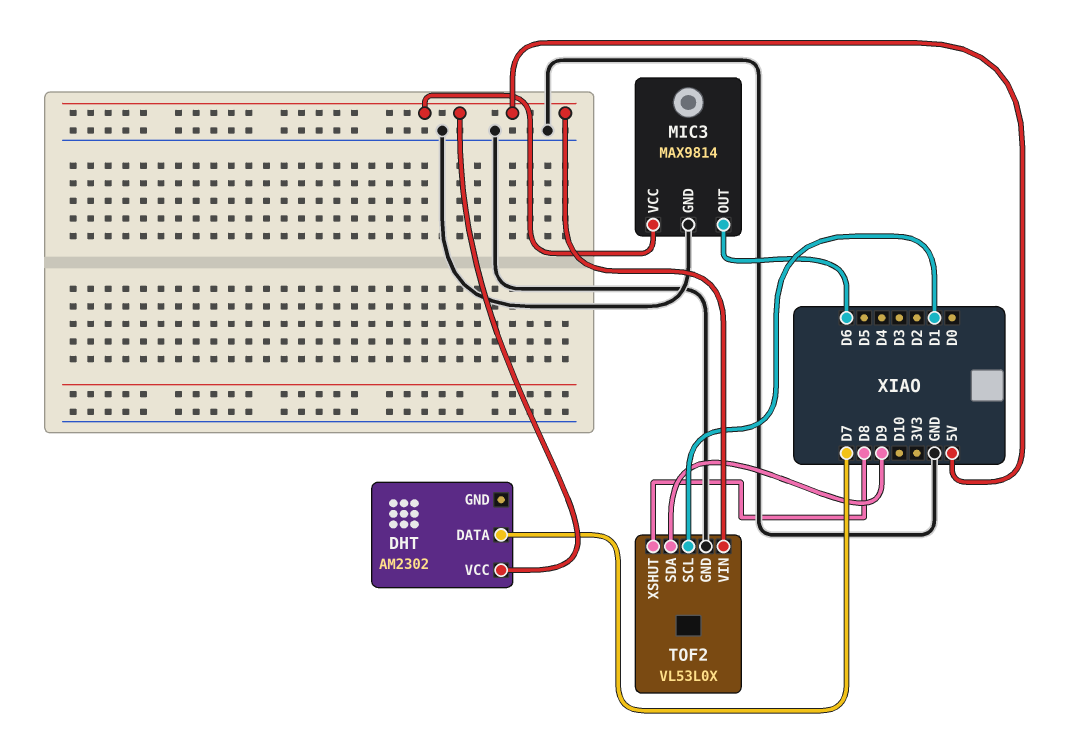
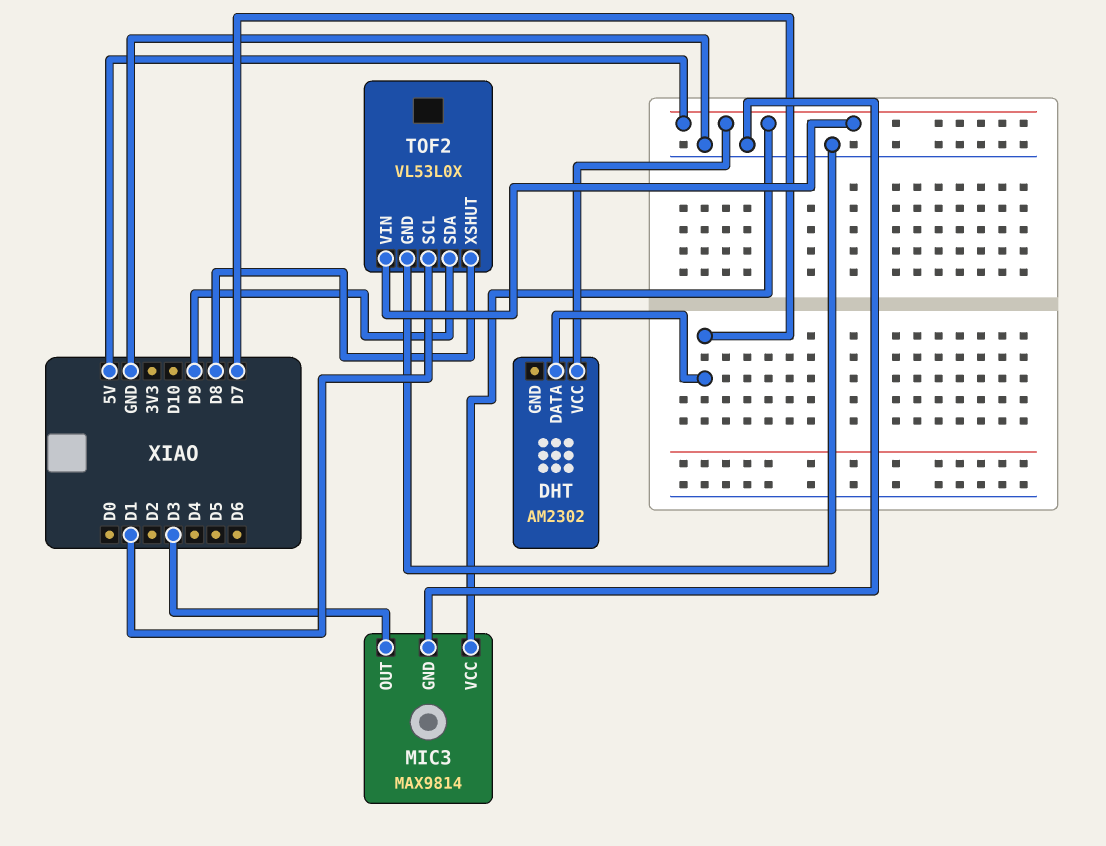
MIC3 pin OUT: D6 -> D3

